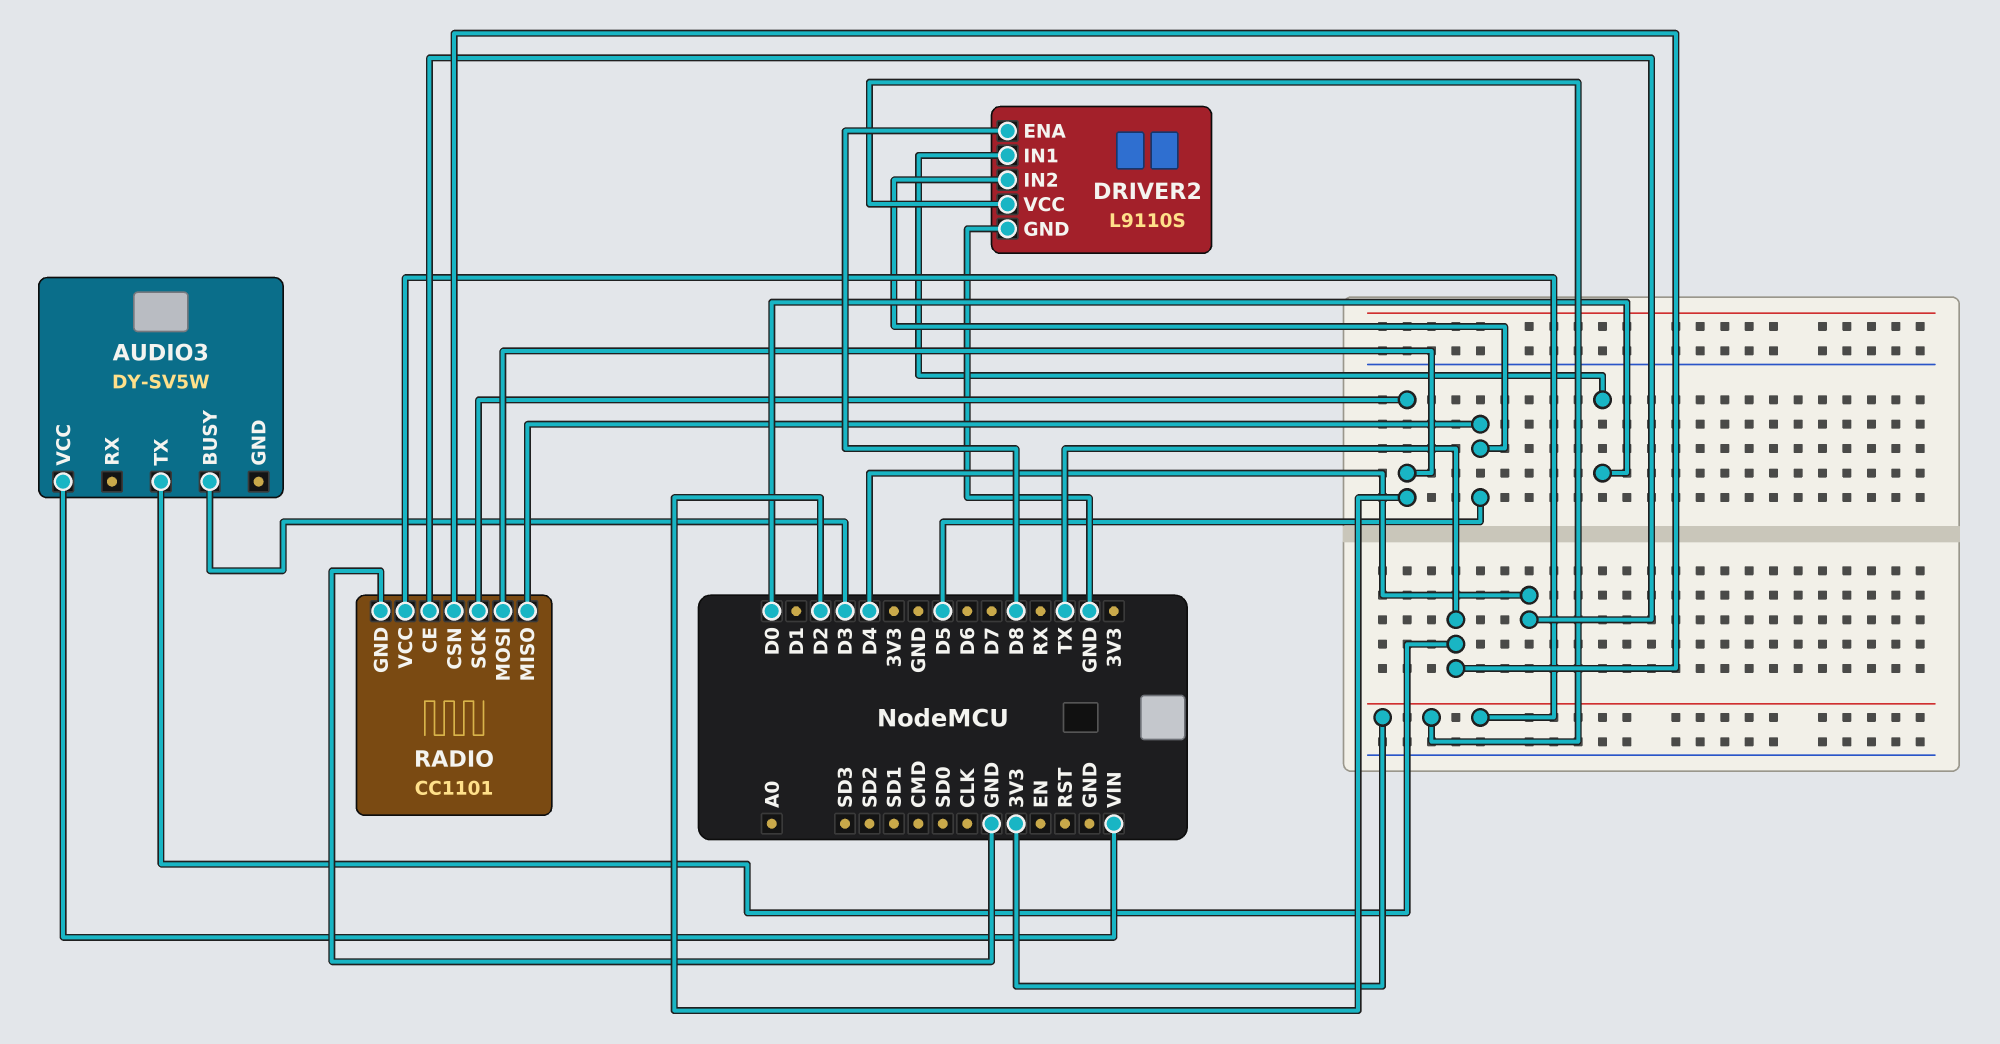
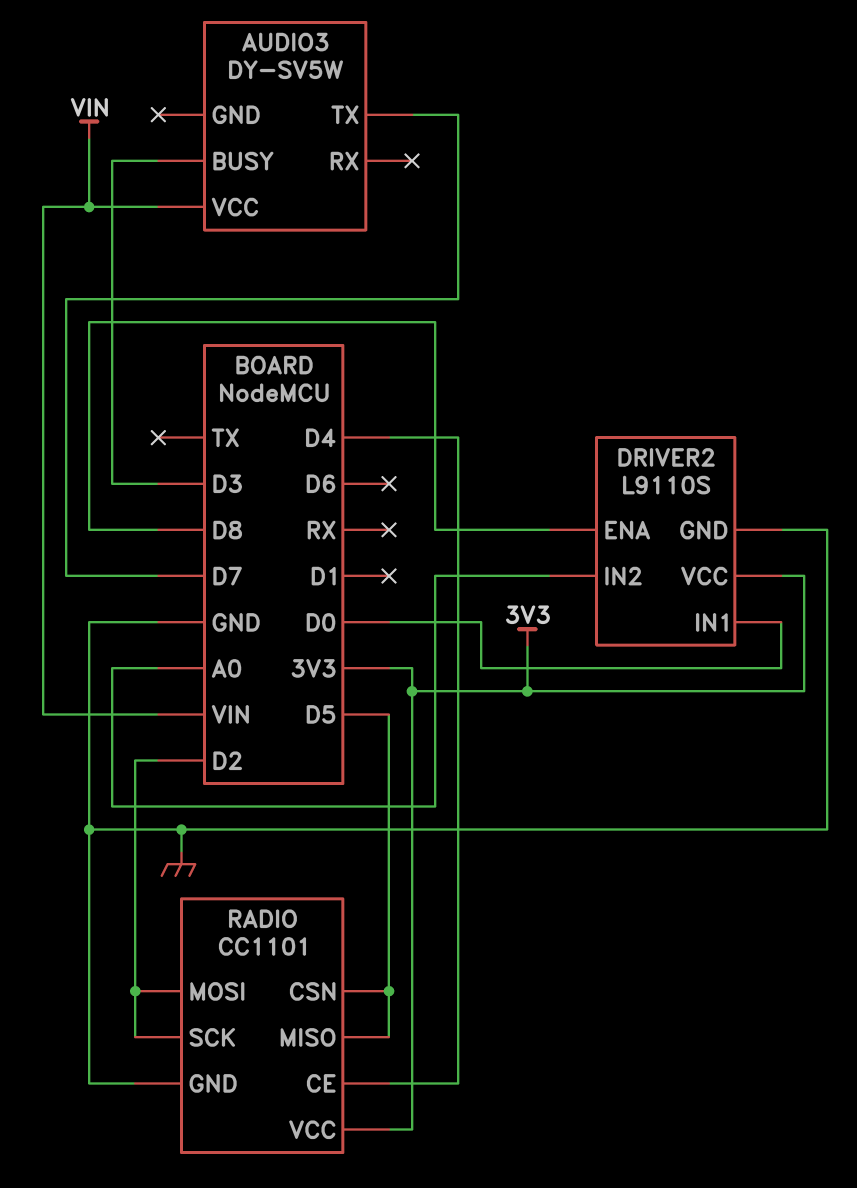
AUDIO3 pin TX: TX -> D7
DRIVER2 pin IN2: D5 -> A0
RADIO pin CSN: TX -> D5

